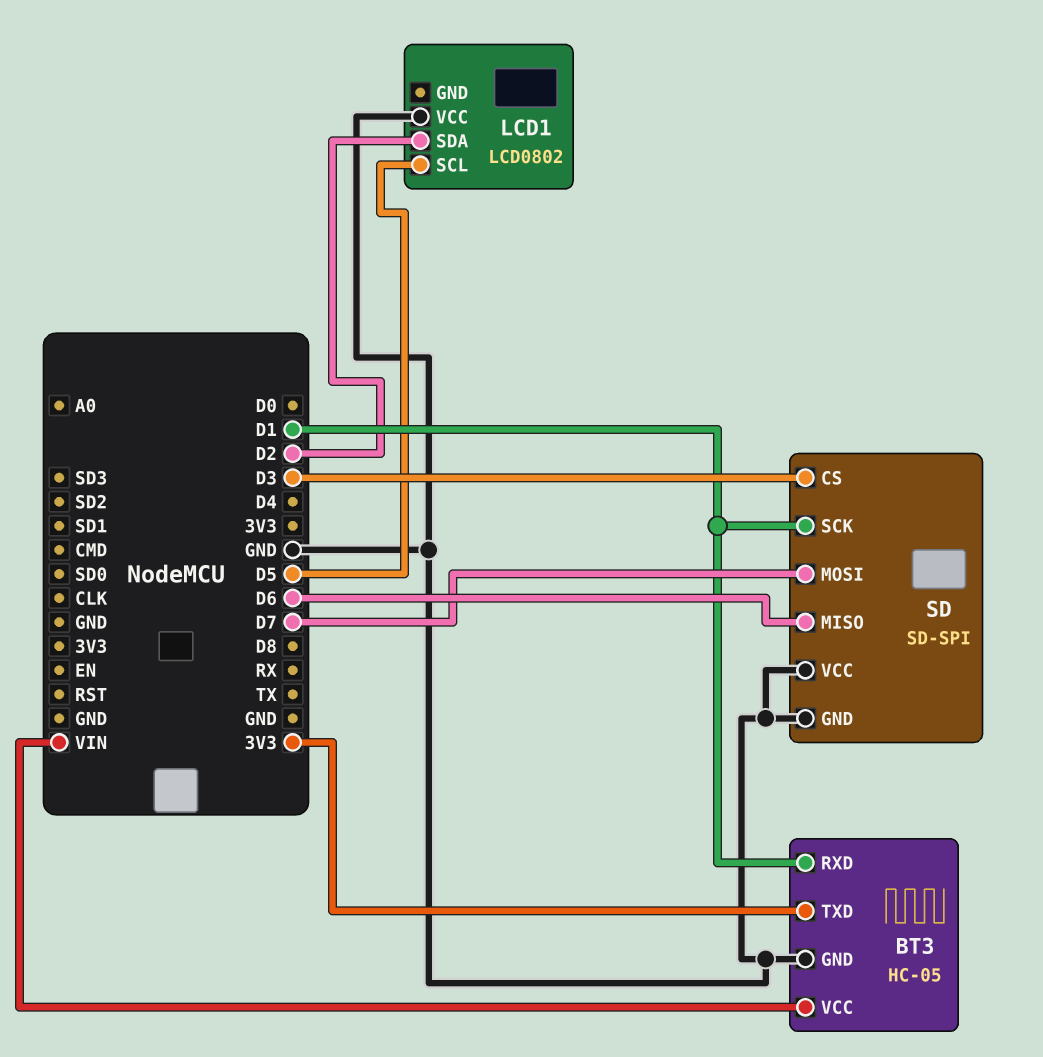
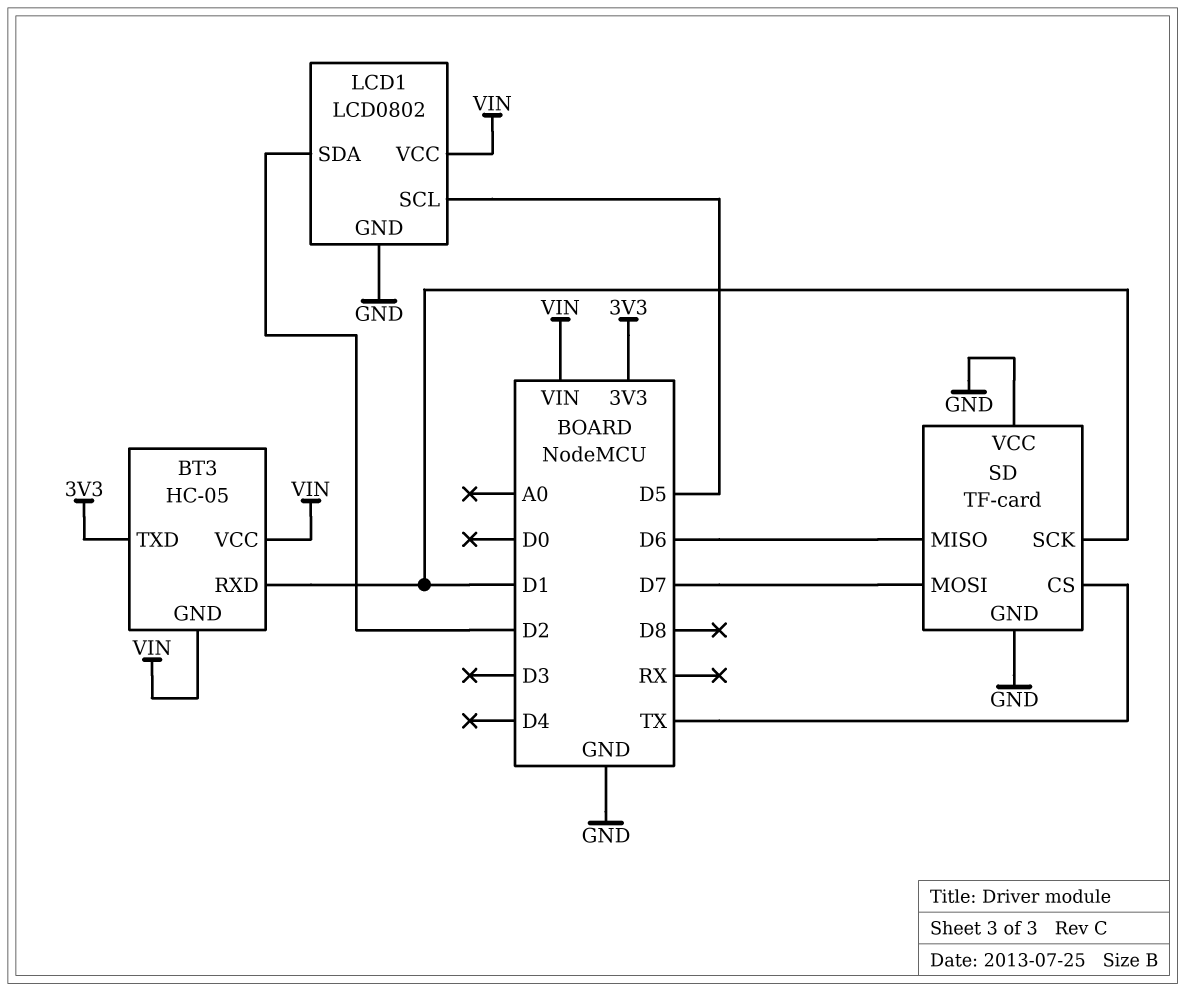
BT3 pin GND: GND -> VIN
LCD1 pin GND: none -> GND
LCD1 pin VCC: GND -> VIN
SD: SD-SPI -> TF-card
SD pin CS: D3 -> TX

